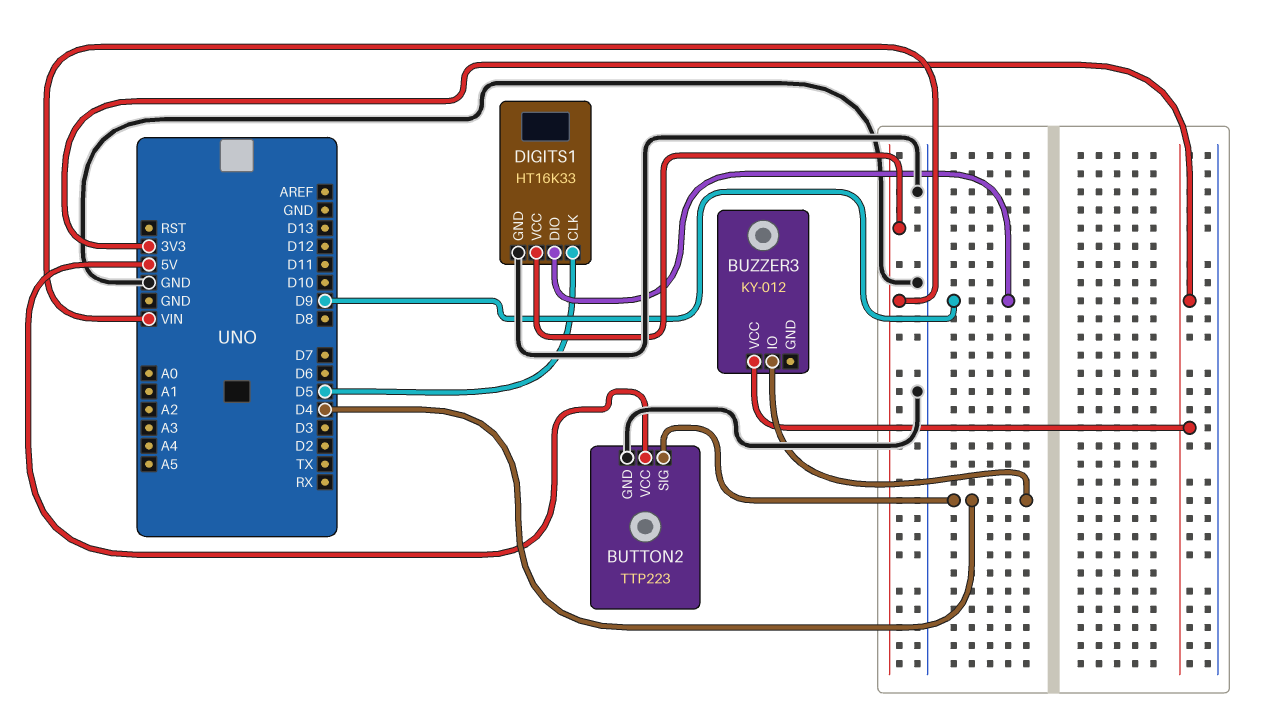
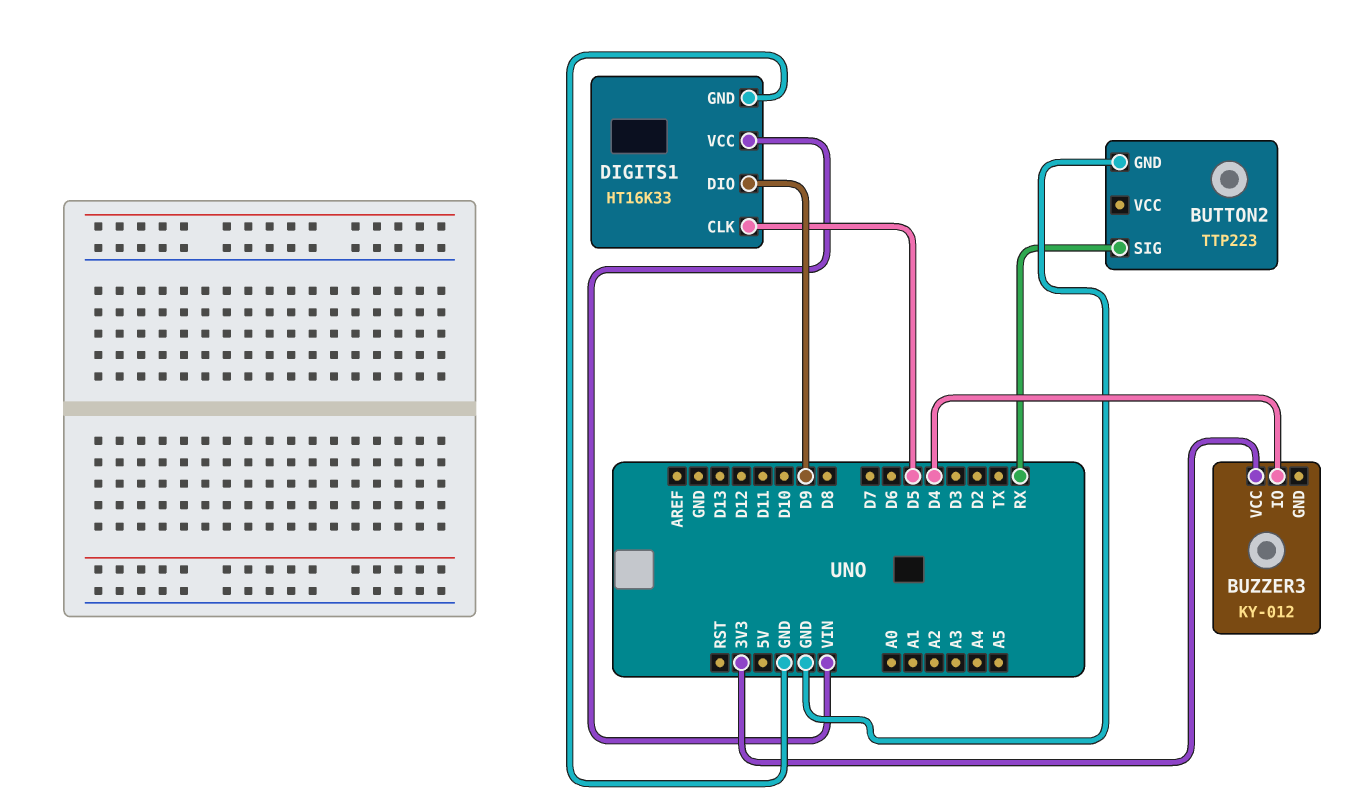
BUTTON2 pin SIG: D4 -> RX
BUTTON2 pin VCC: 5V -> none

